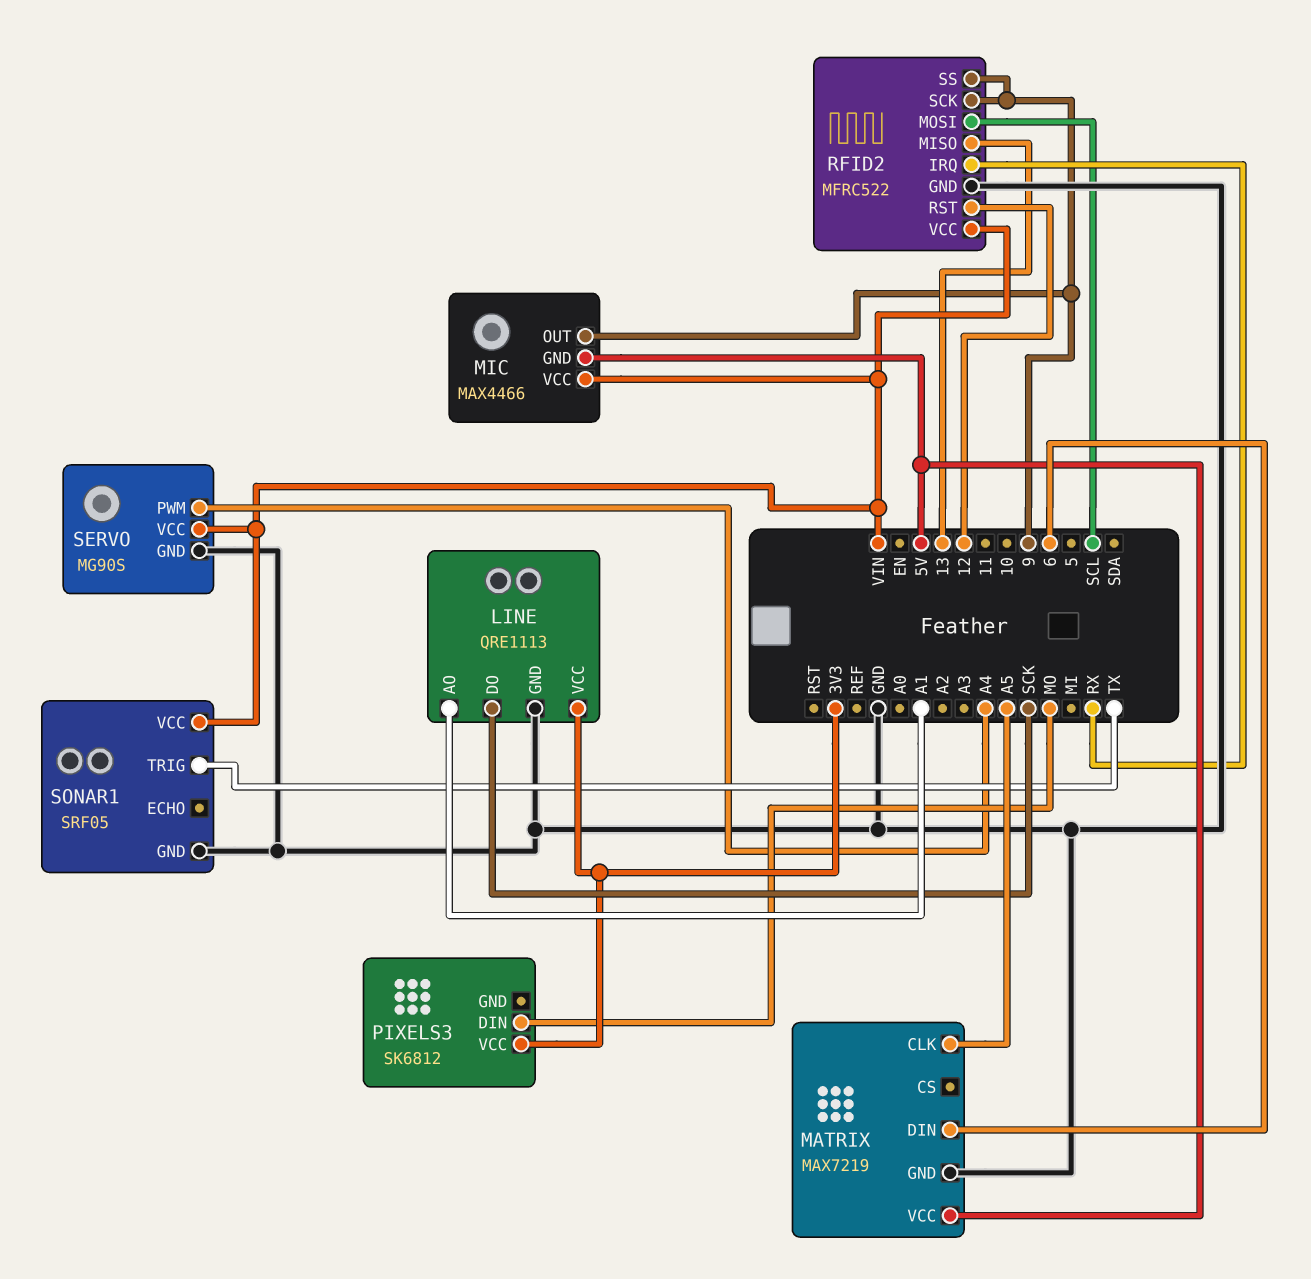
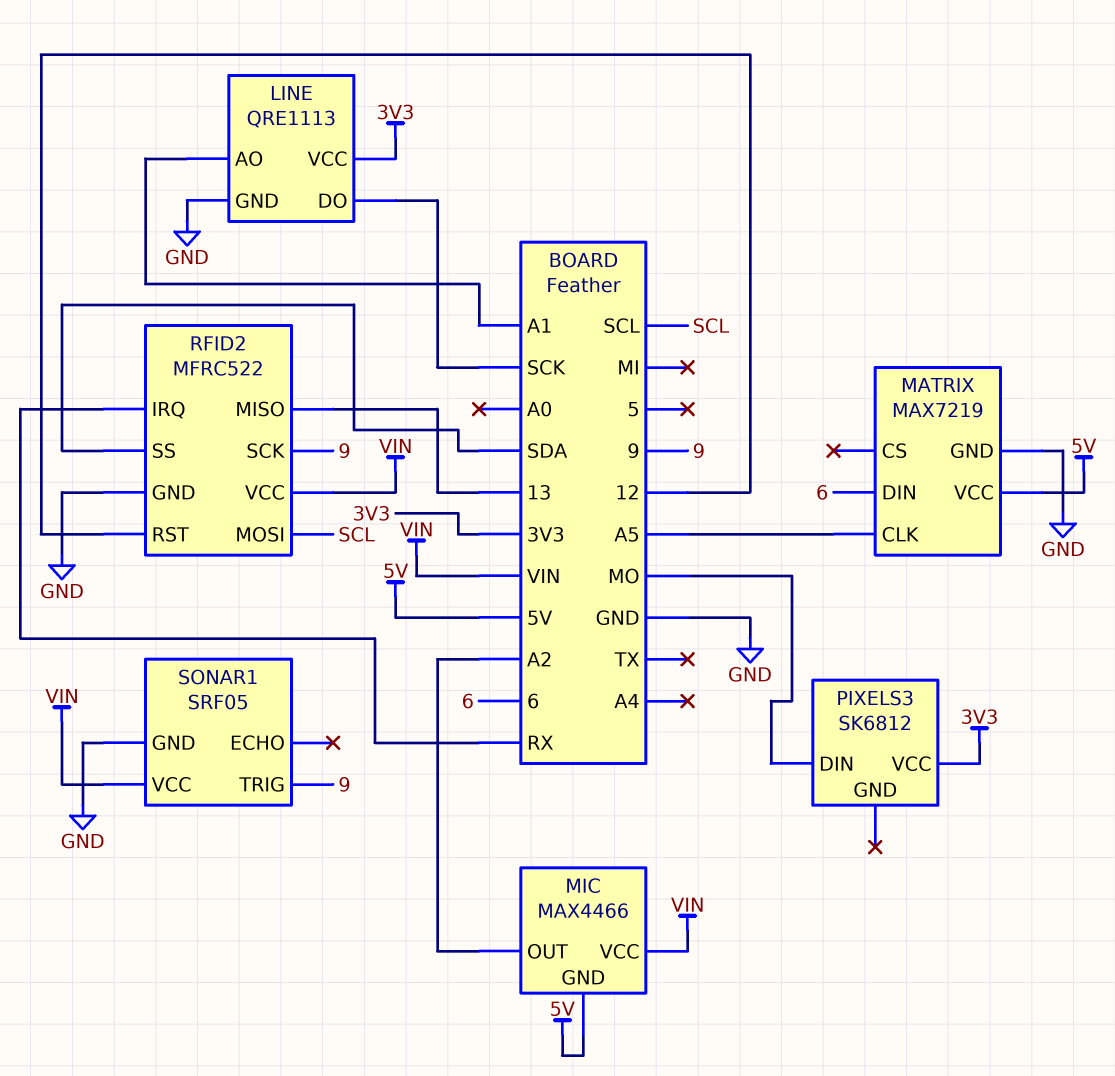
MIC pin OUT: 9 -> A2
RFID2 pin SS: 9 -> SDA
SERVO: MG90S -> none
SERVO pin GND: GND -> none
SERVO pin PWM: A4 -> none
SERVO pin VCC: VIN -> none
SONAR1 pin TRIG: TX -> 9

